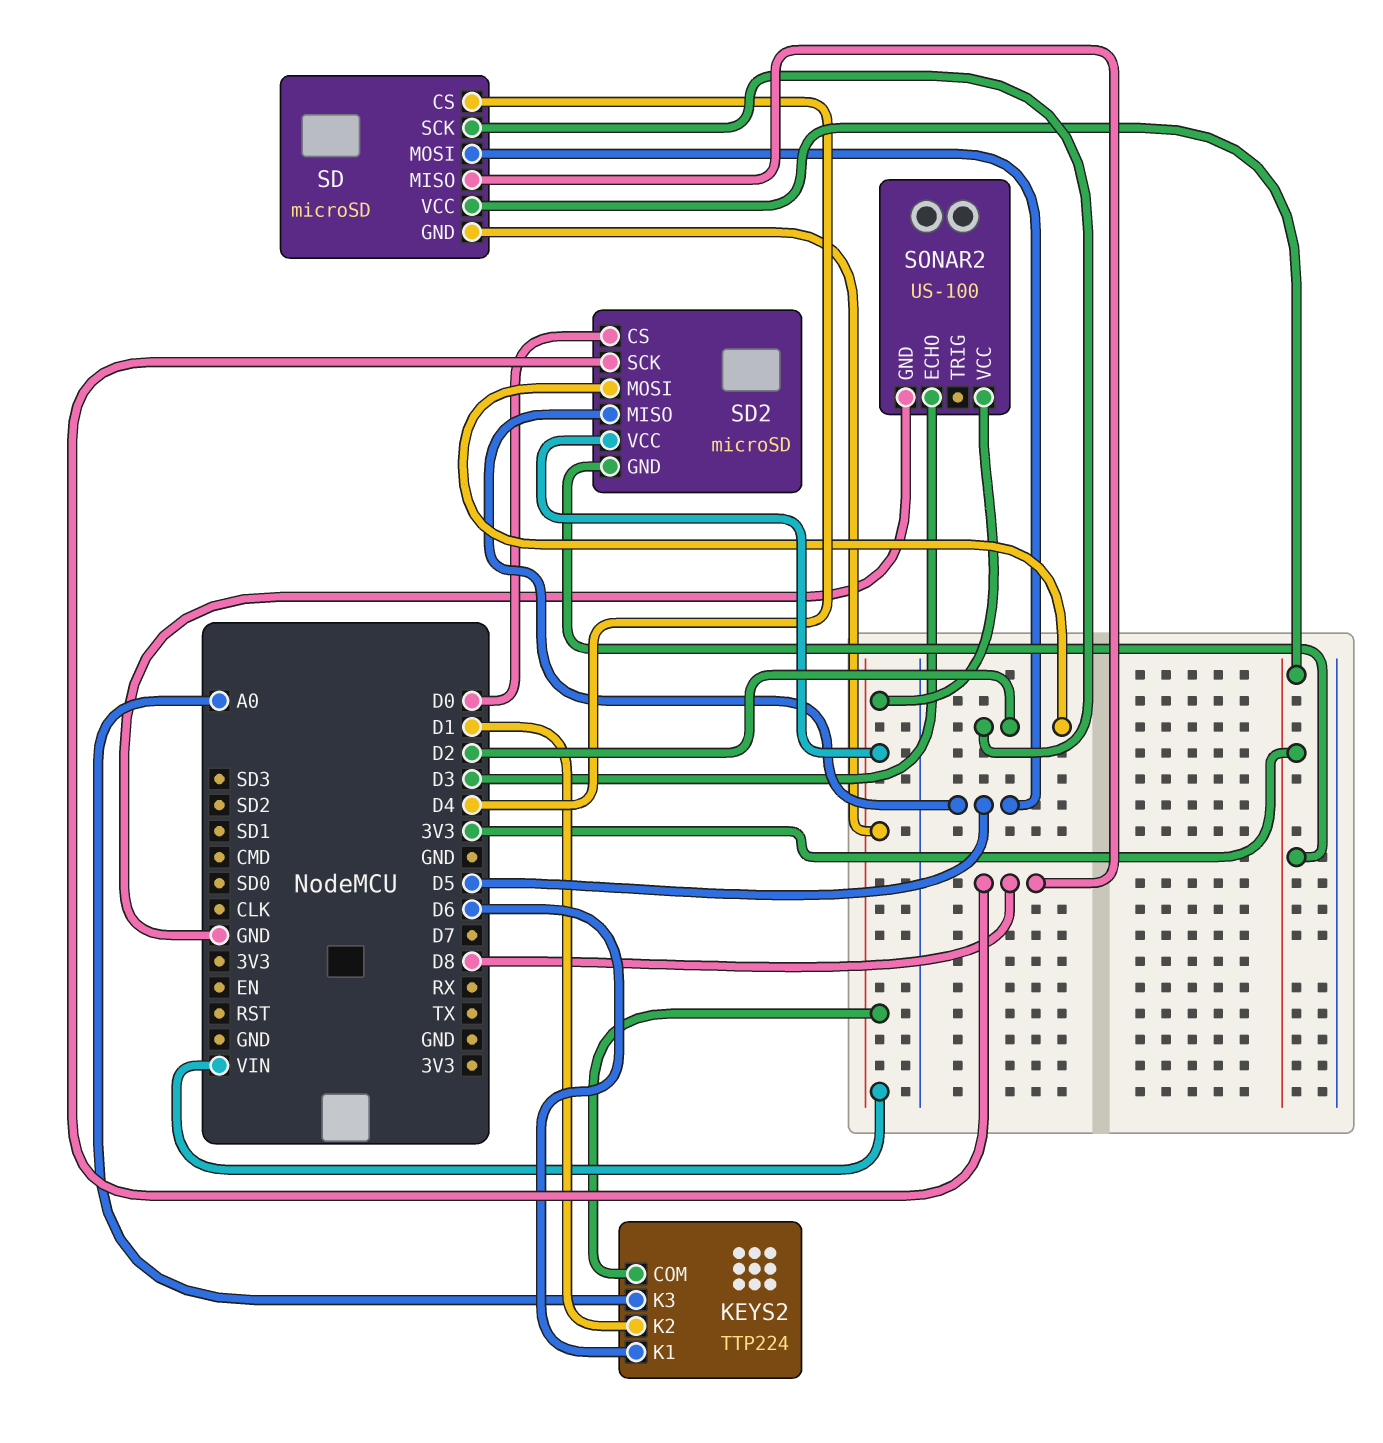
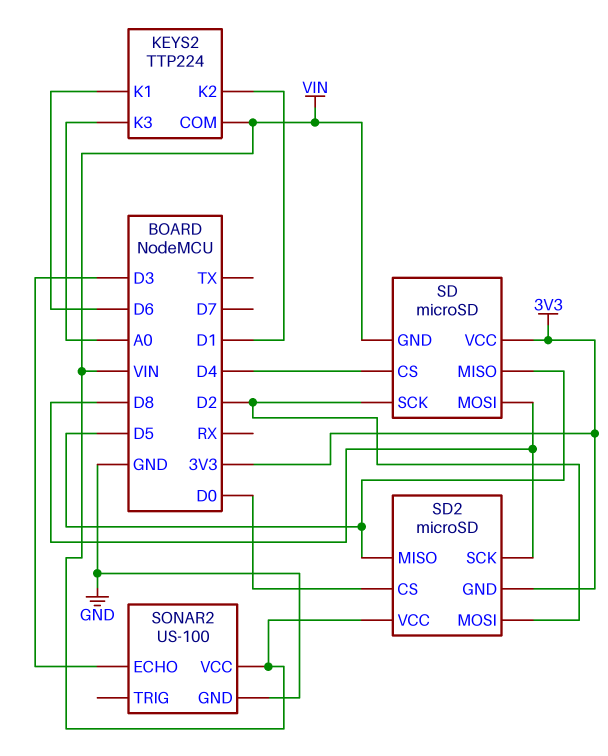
SD pin MISO: D8 -> D5
SD pin MOSI: D5 -> D8

